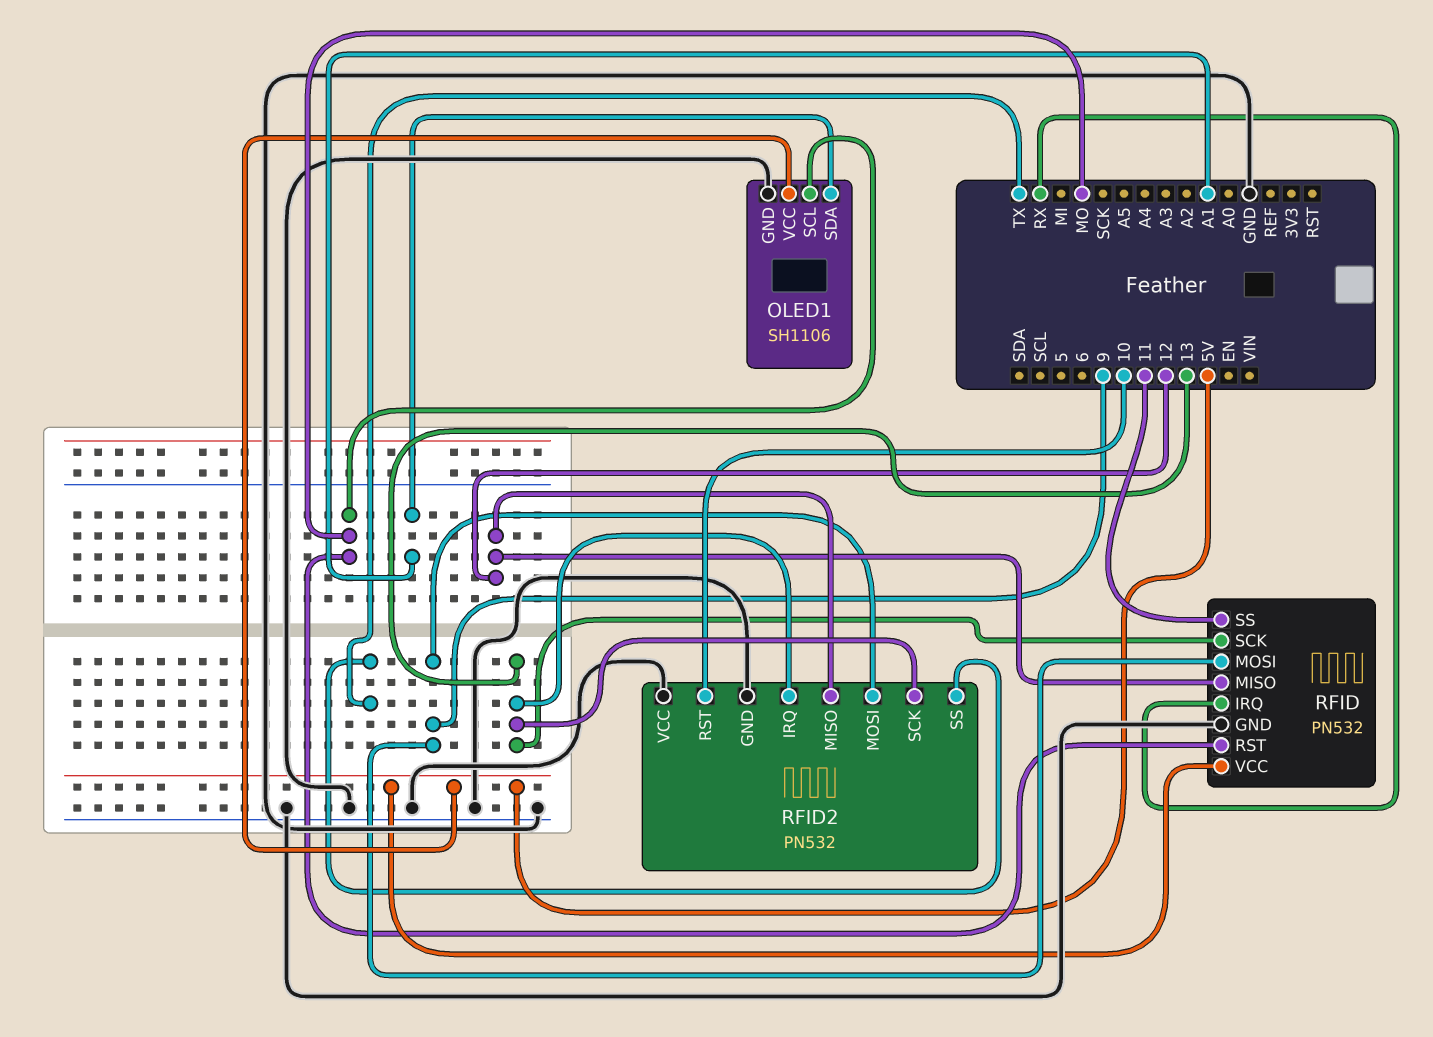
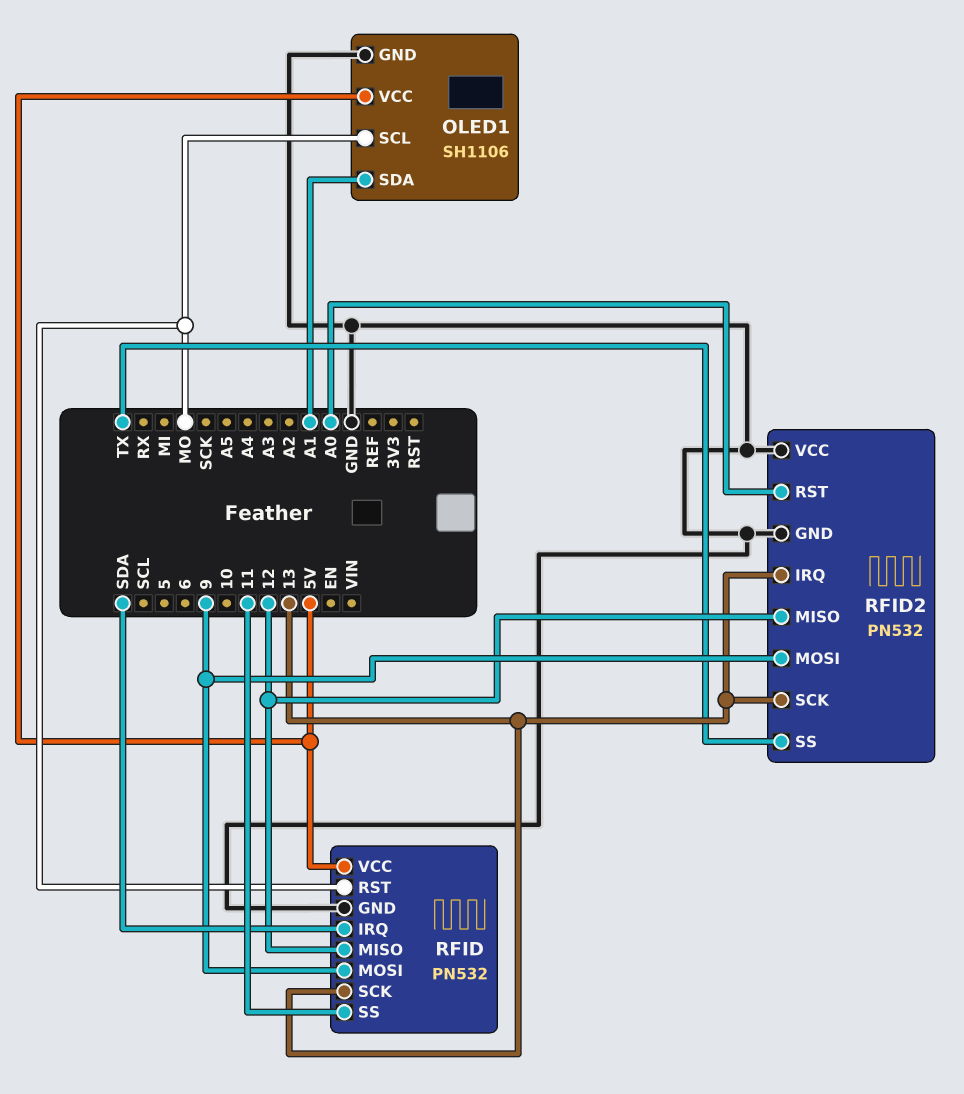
RFID pin IRQ: RX -> SDA
RFID2 pin RST: 10 -> A0

